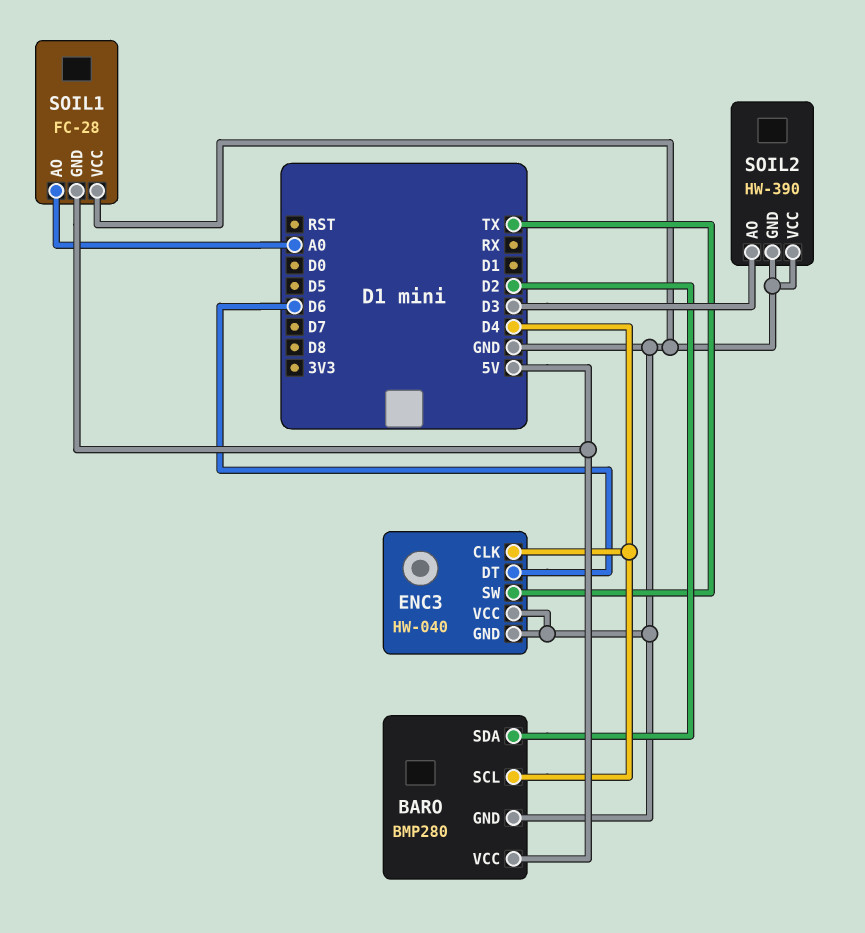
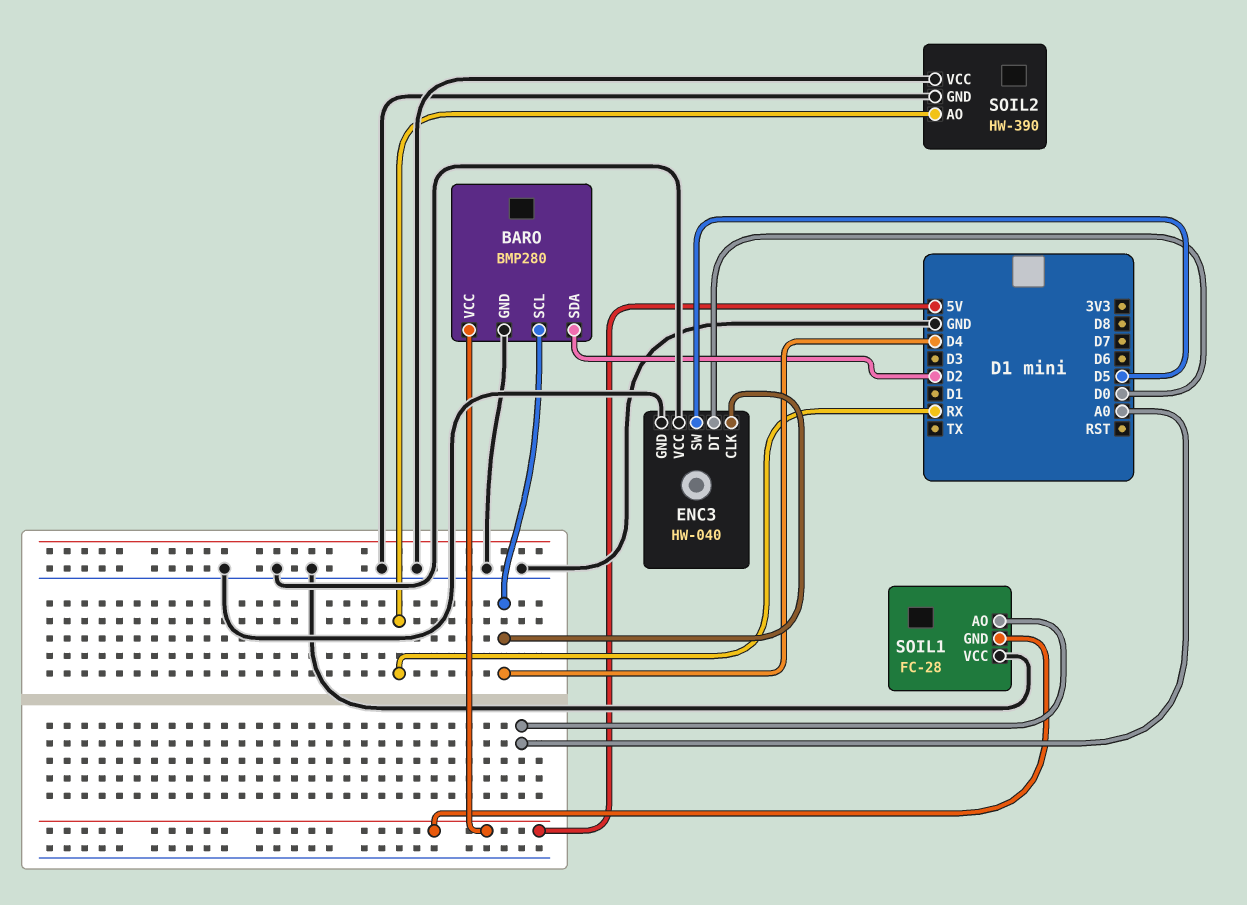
ENC3 pin DT: D6 -> D0
ENC3 pin SW: TX -> D5
SOIL2 pin AO: D3 -> RX

